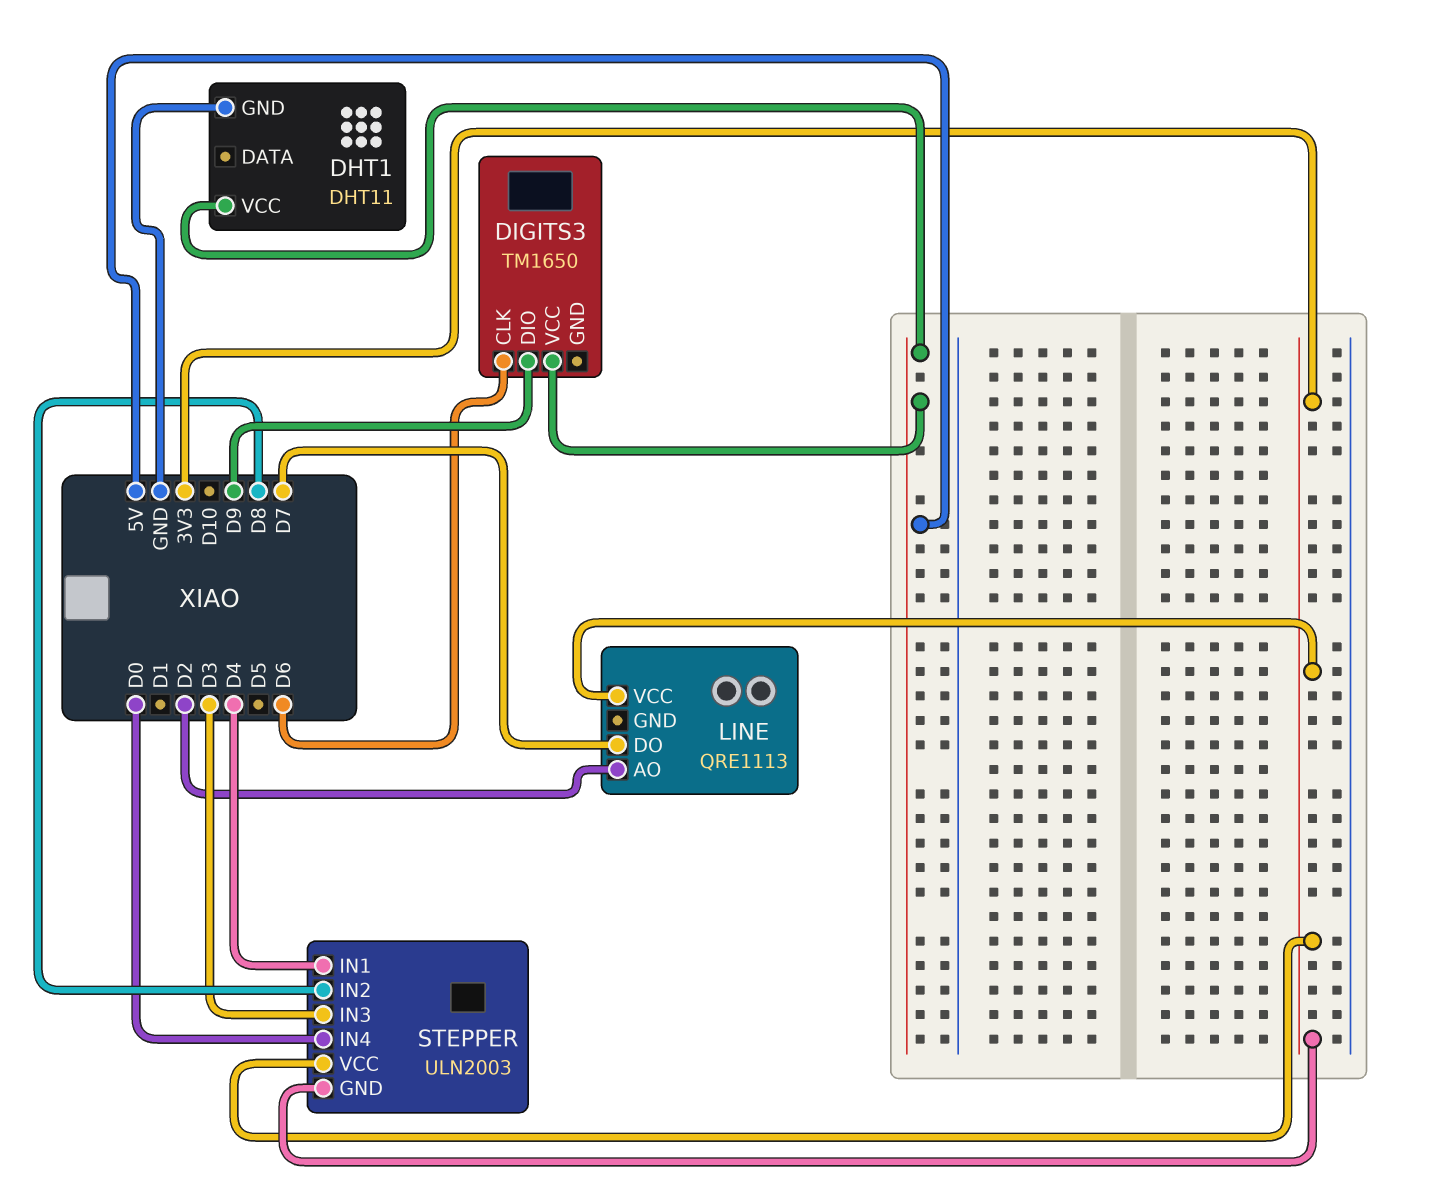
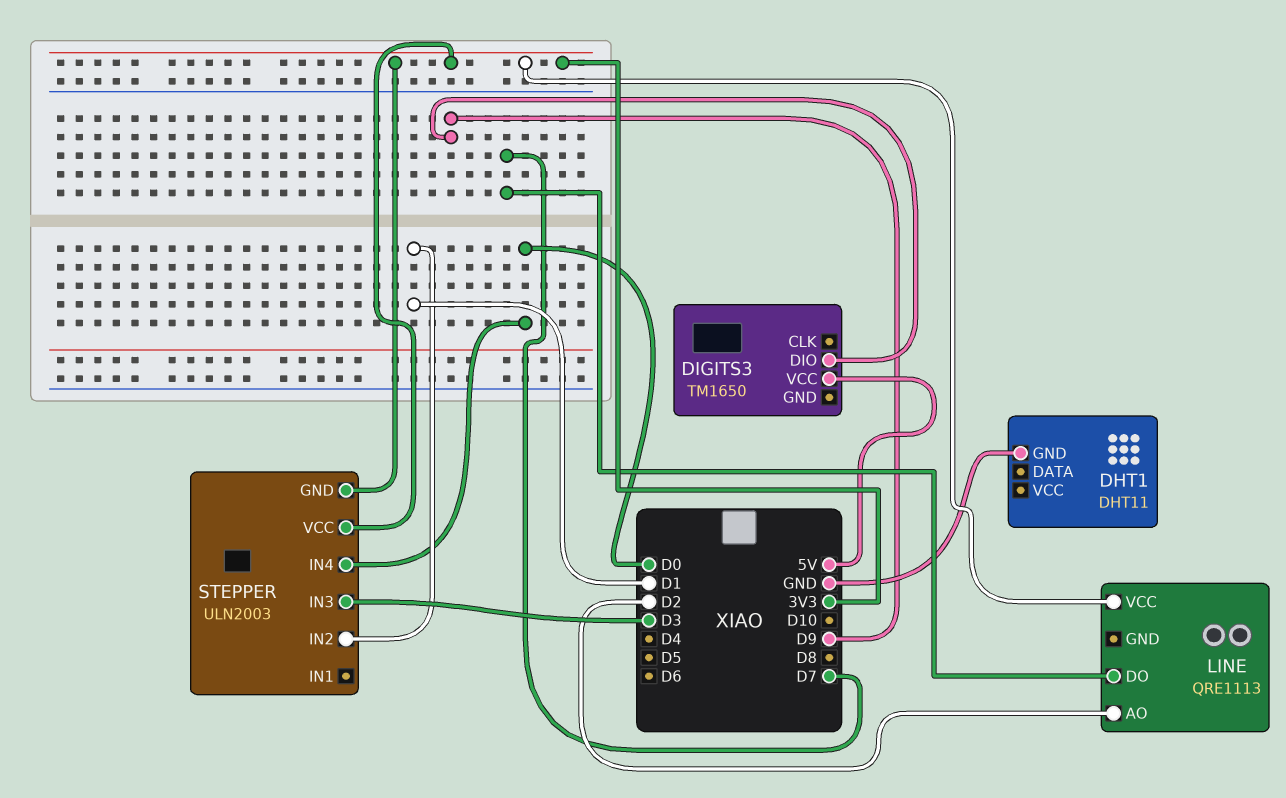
DHT1 pin VCC: 5V -> none
DIGITS3 pin CLK: D6 -> none
STEPPER pin IN1: D4 -> none
STEPPER pin IN2: D8 -> D1

